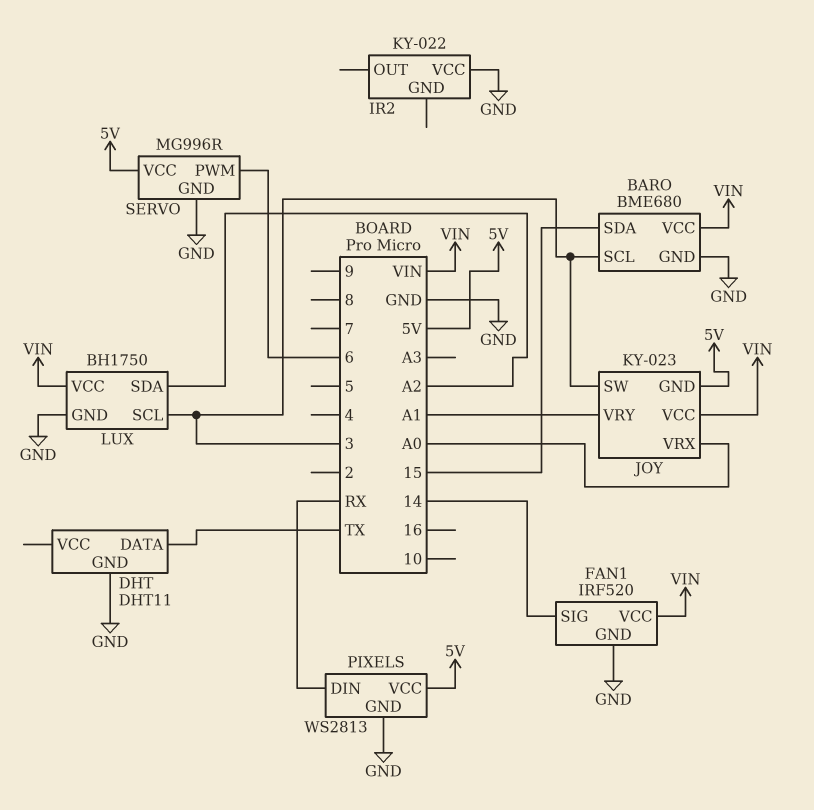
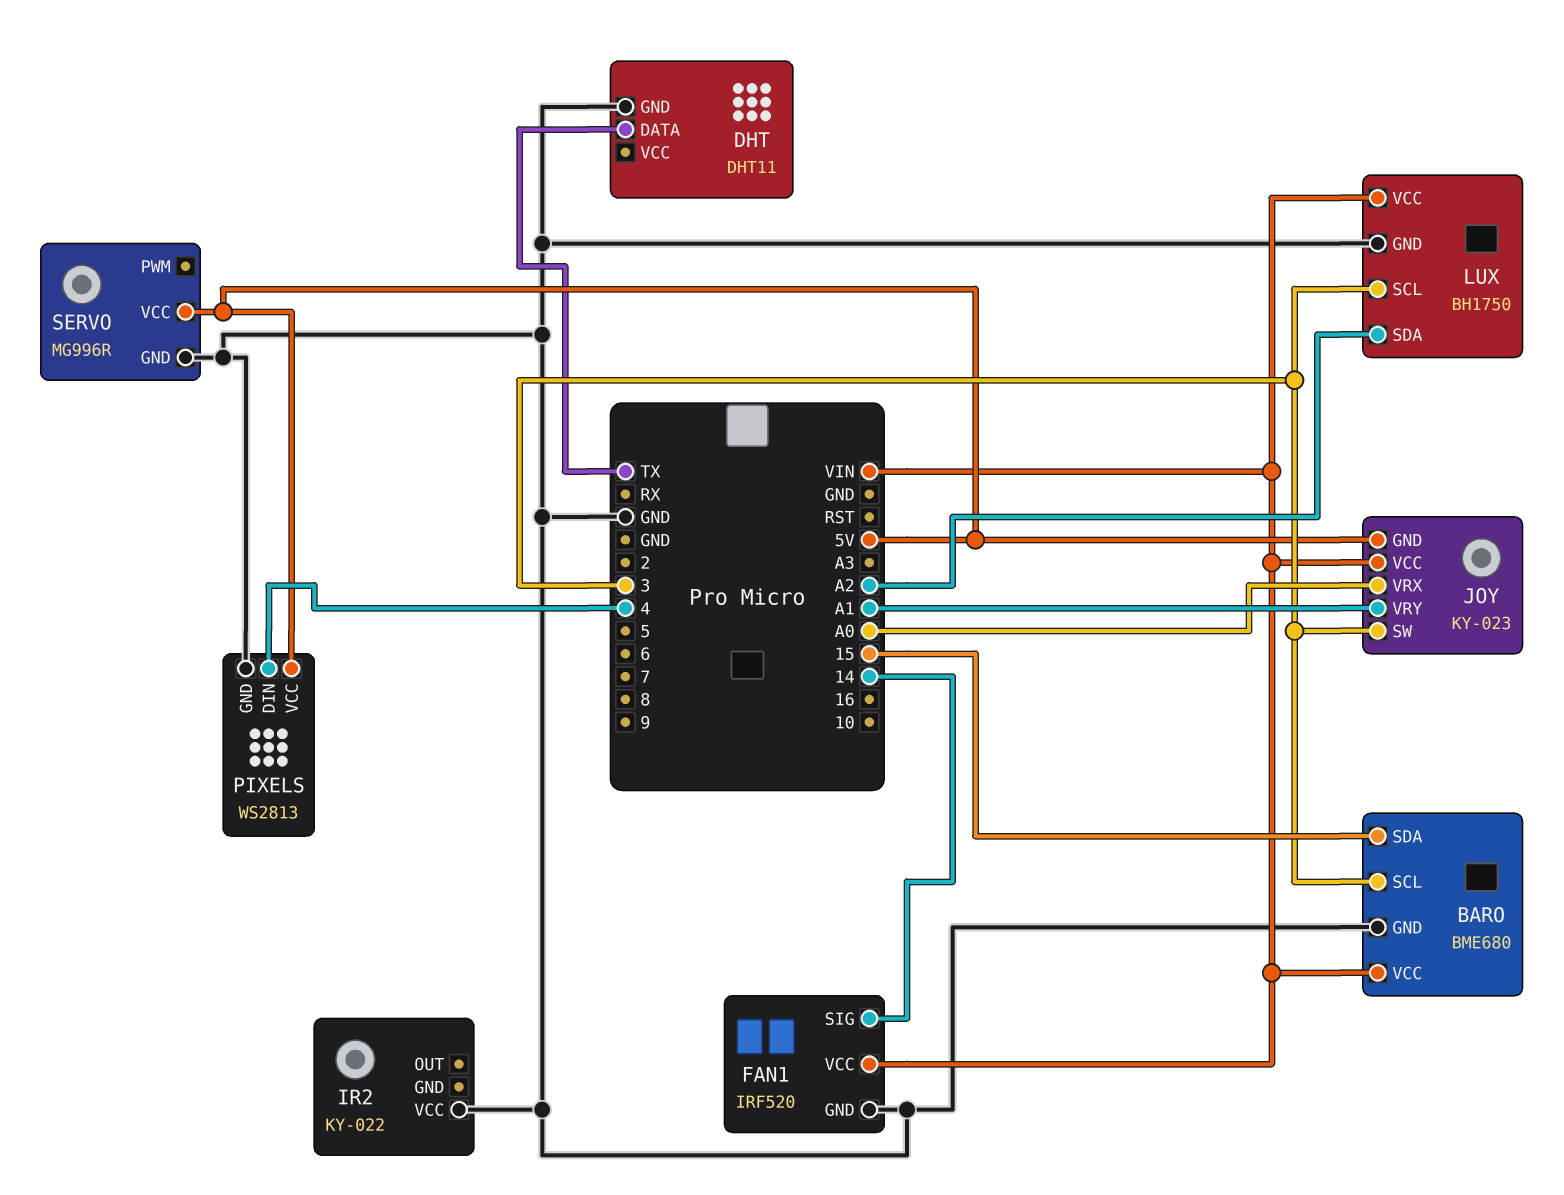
PIXELS pin DIN: RX -> 4
SERVO pin PWM: 6 -> none

